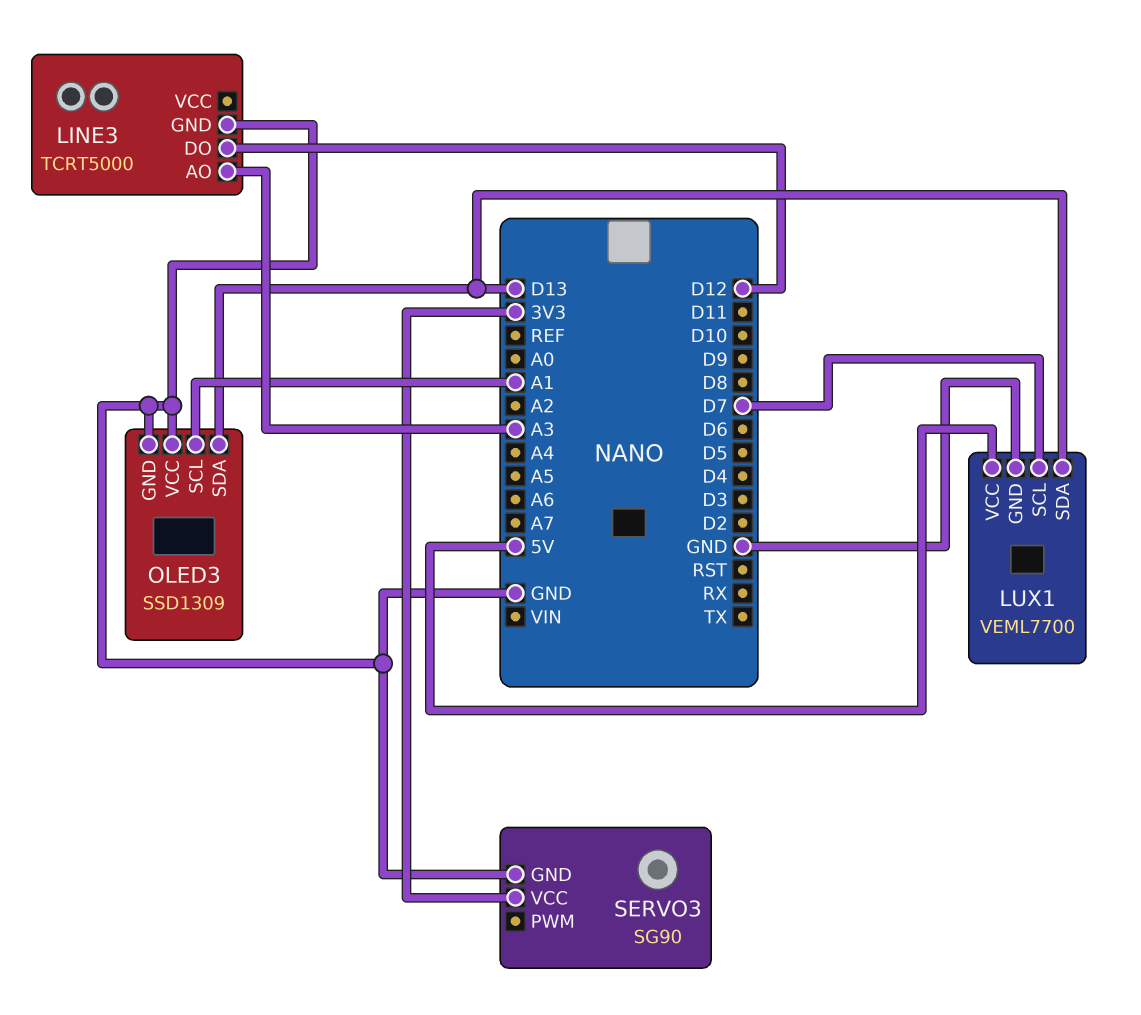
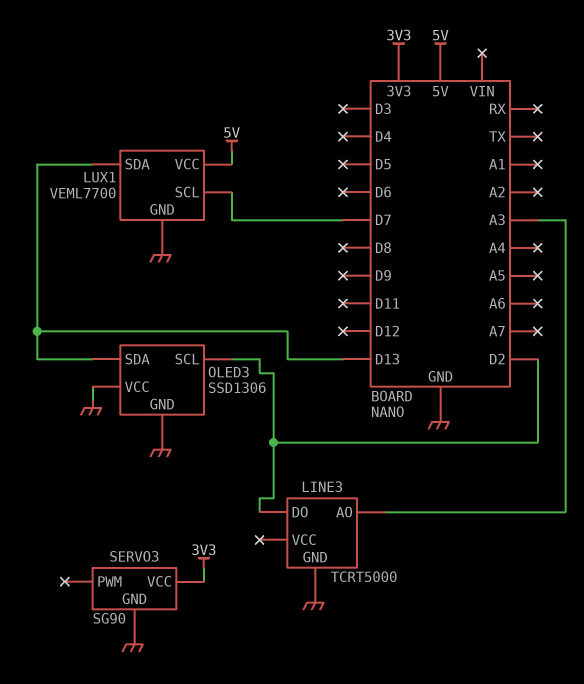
LINE3 pin DO: D12 -> D2
OLED3: SSD1309 -> SSD1306
OLED3 pin SCL: A1 -> D2

